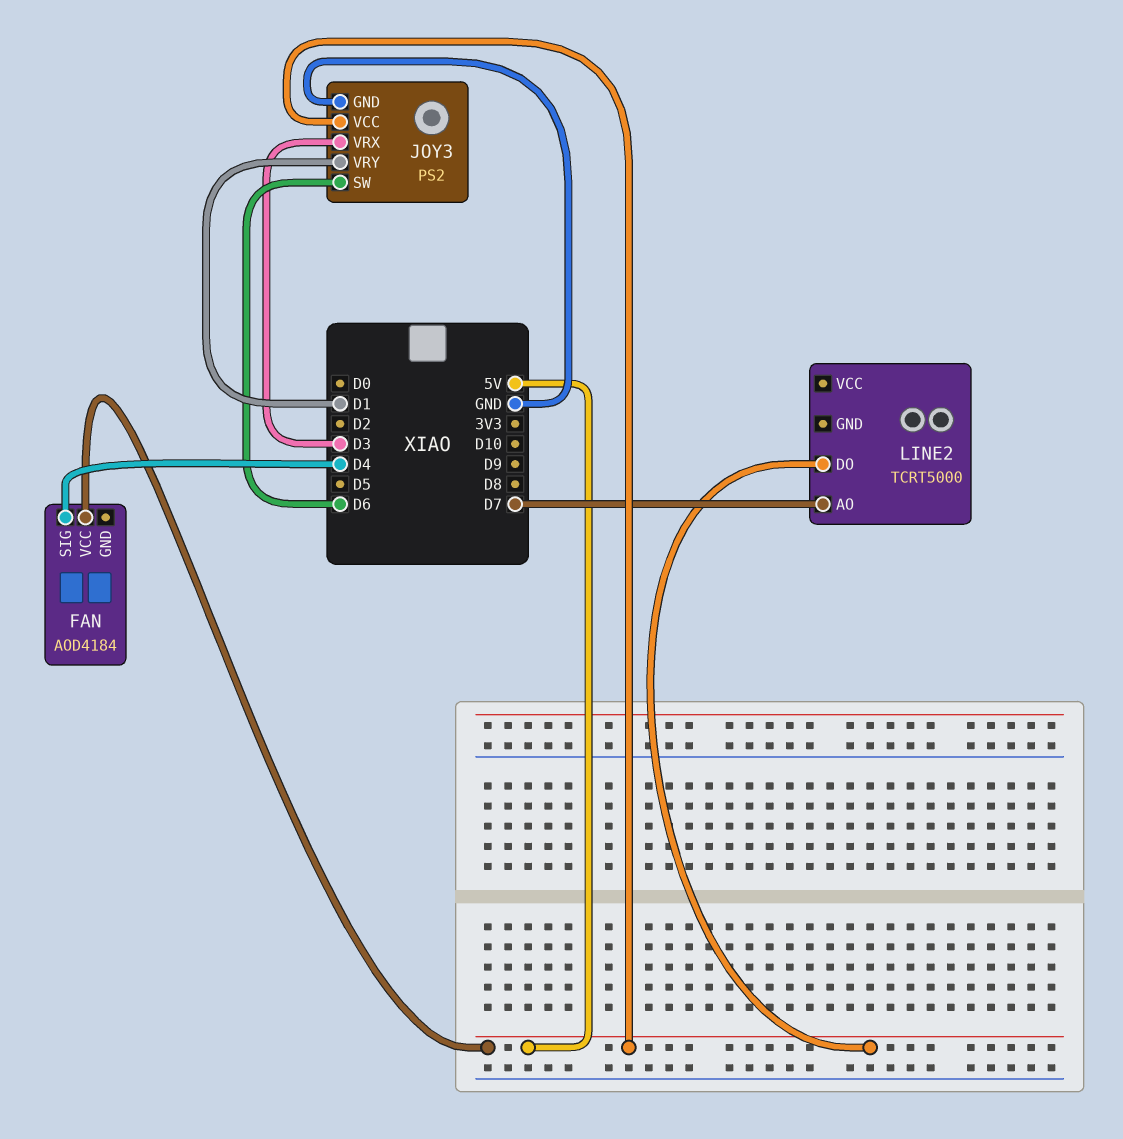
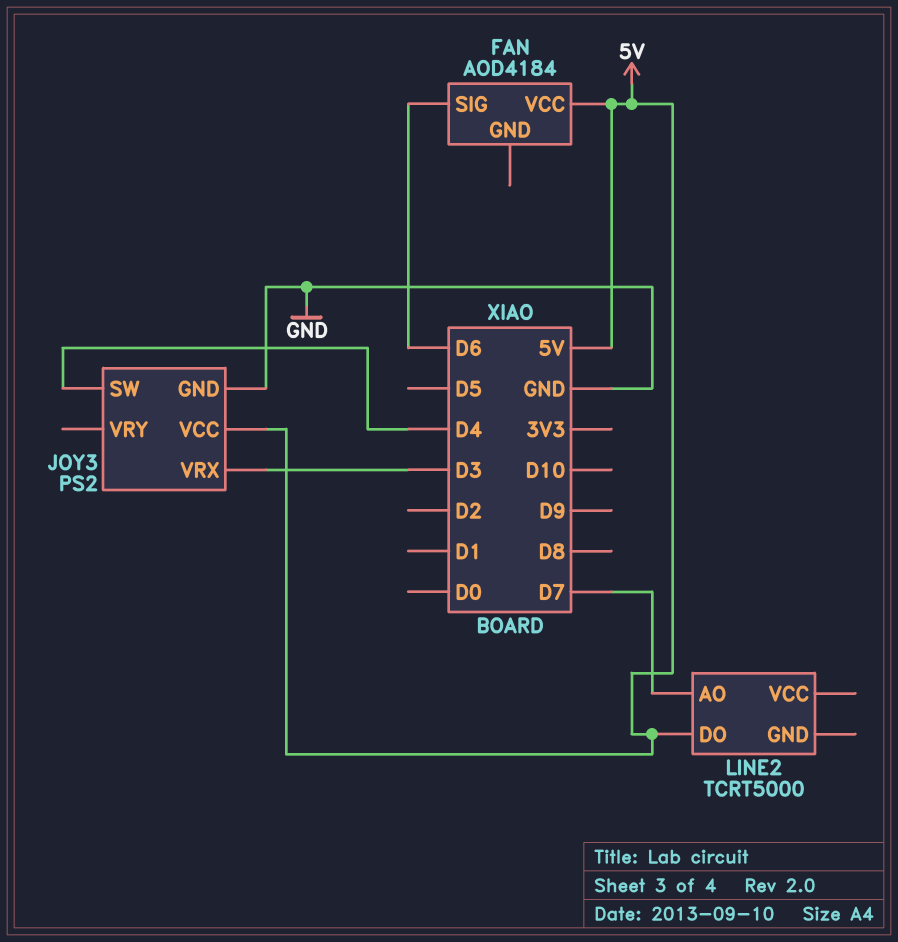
FAN pin SIG: D4 -> D6
JOY3 pin SW: D6 -> D4
JOY3 pin VRY: D1 -> none

